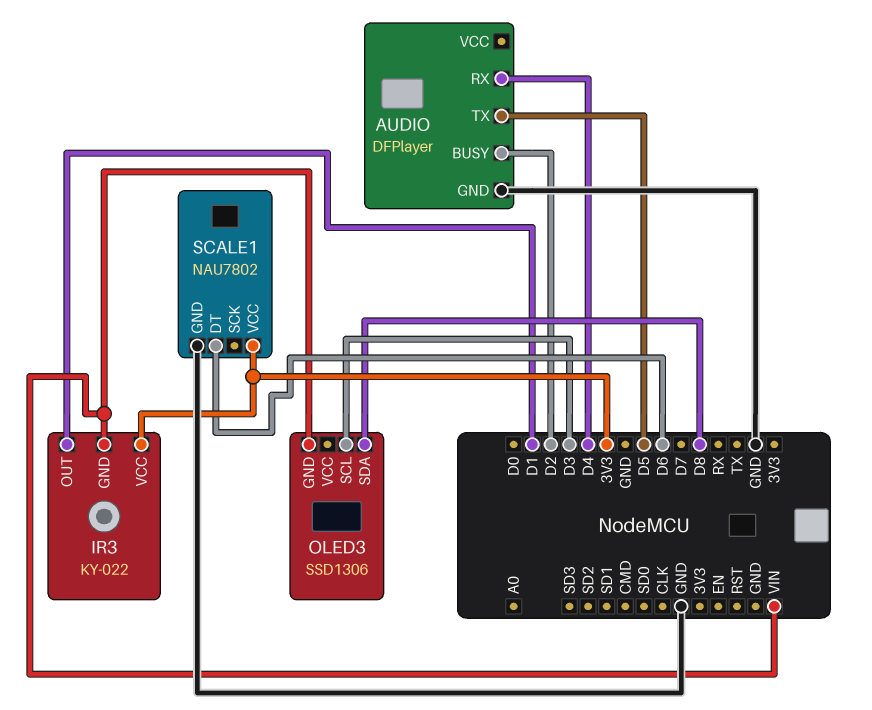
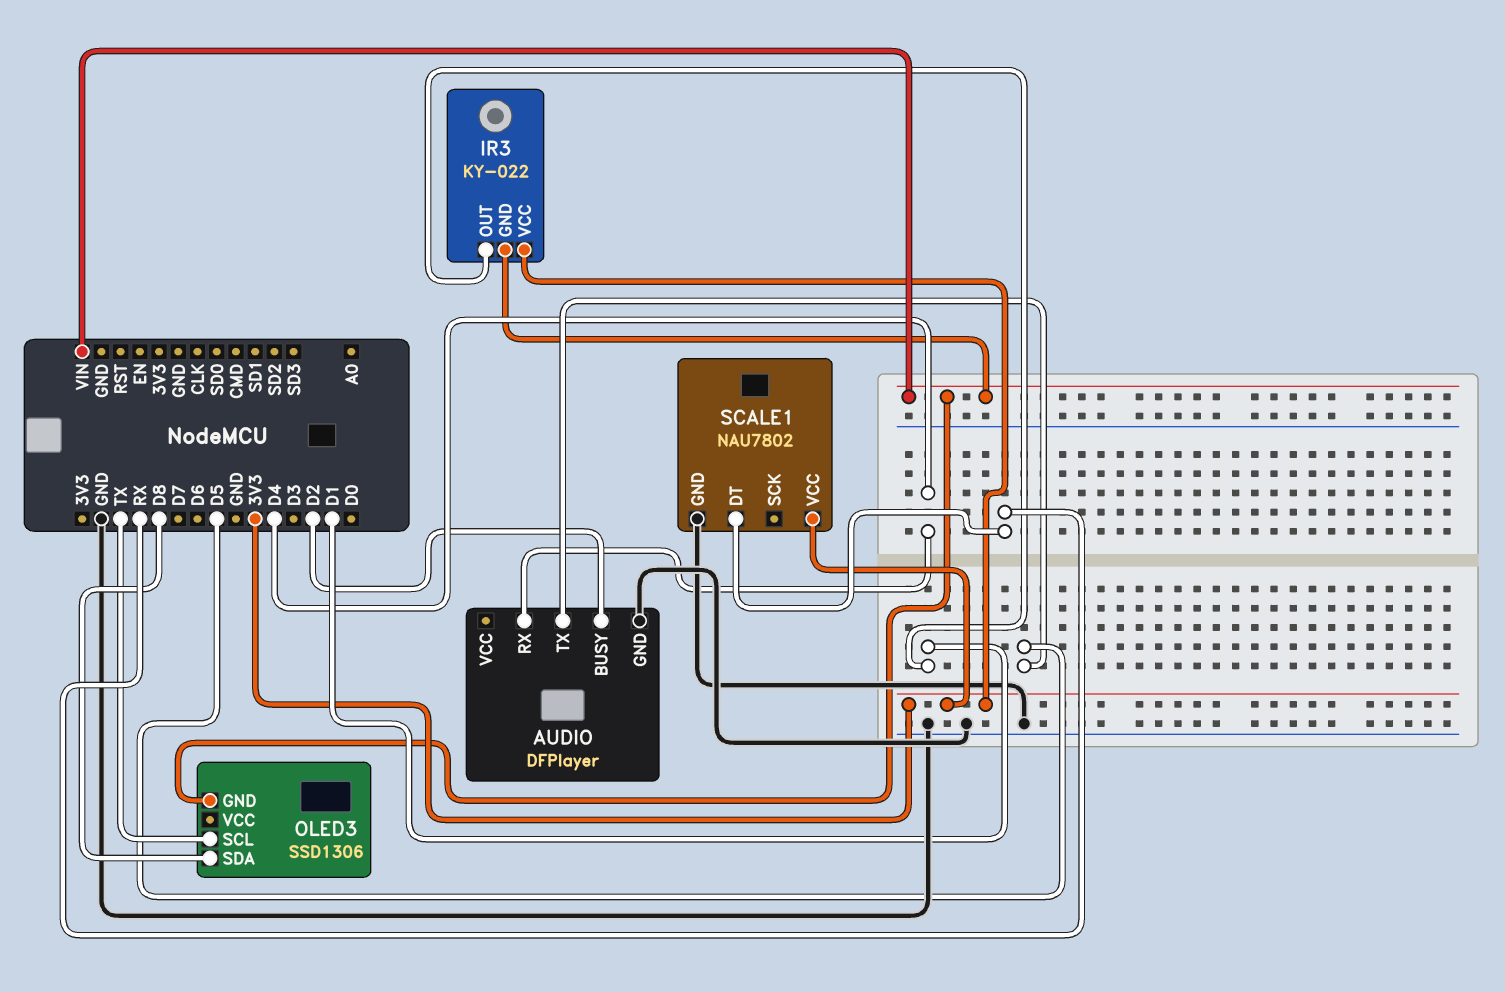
OLED3 pin SCL: D3 -> TX
SCALE1 pin DT: D6 -> RX

